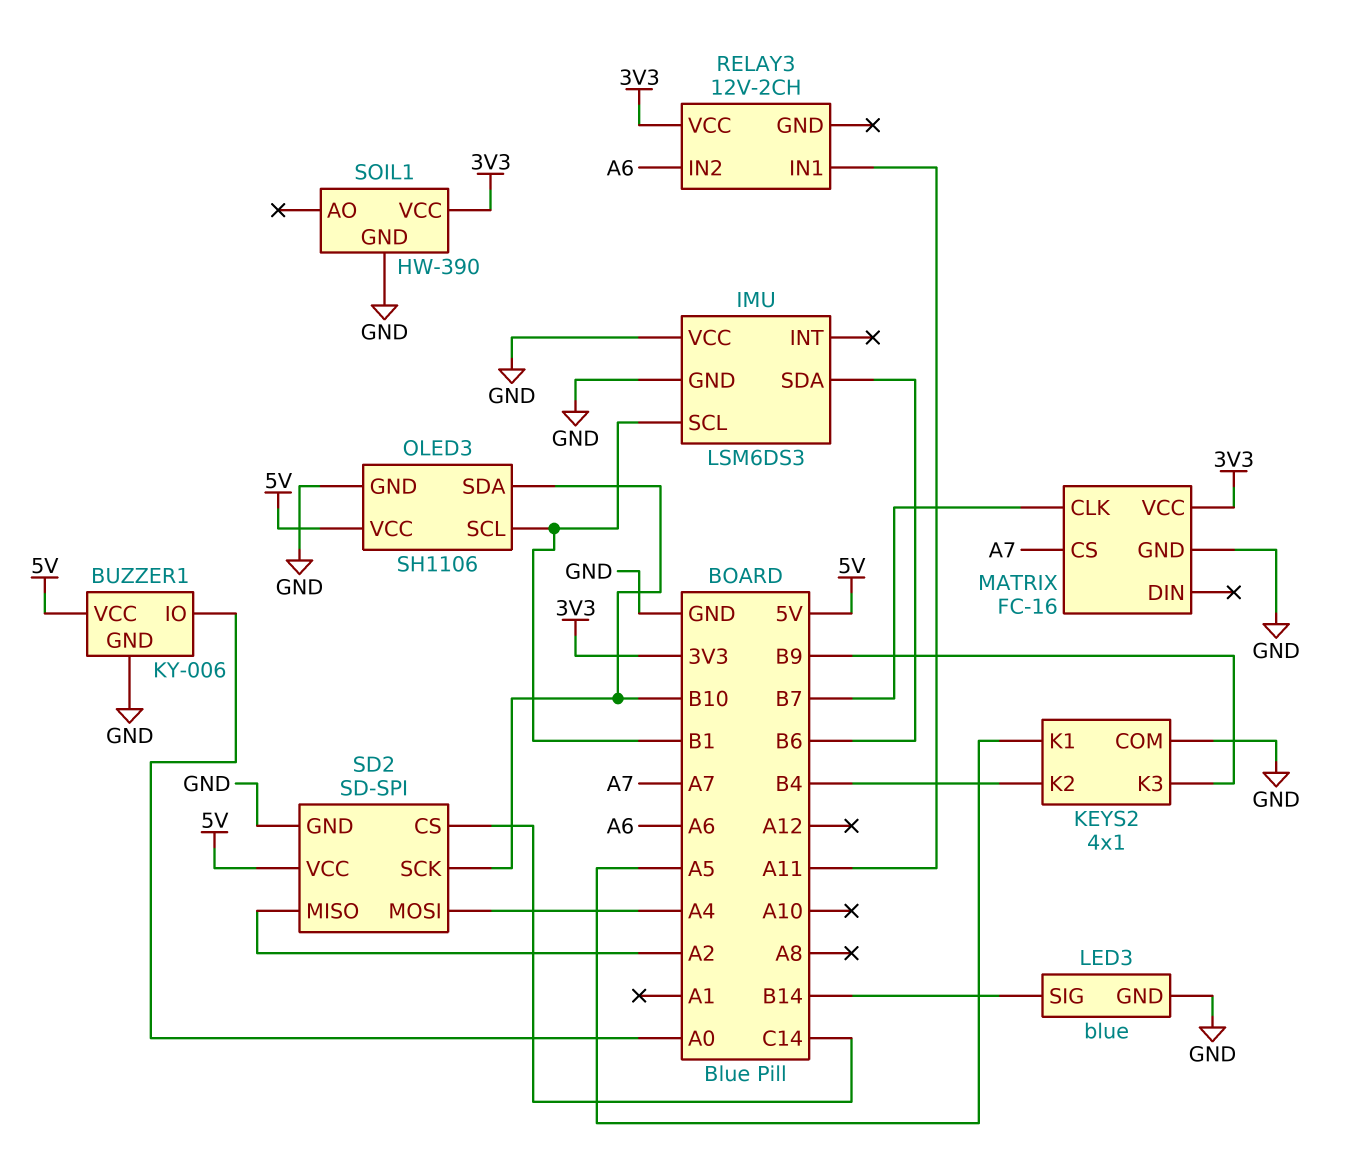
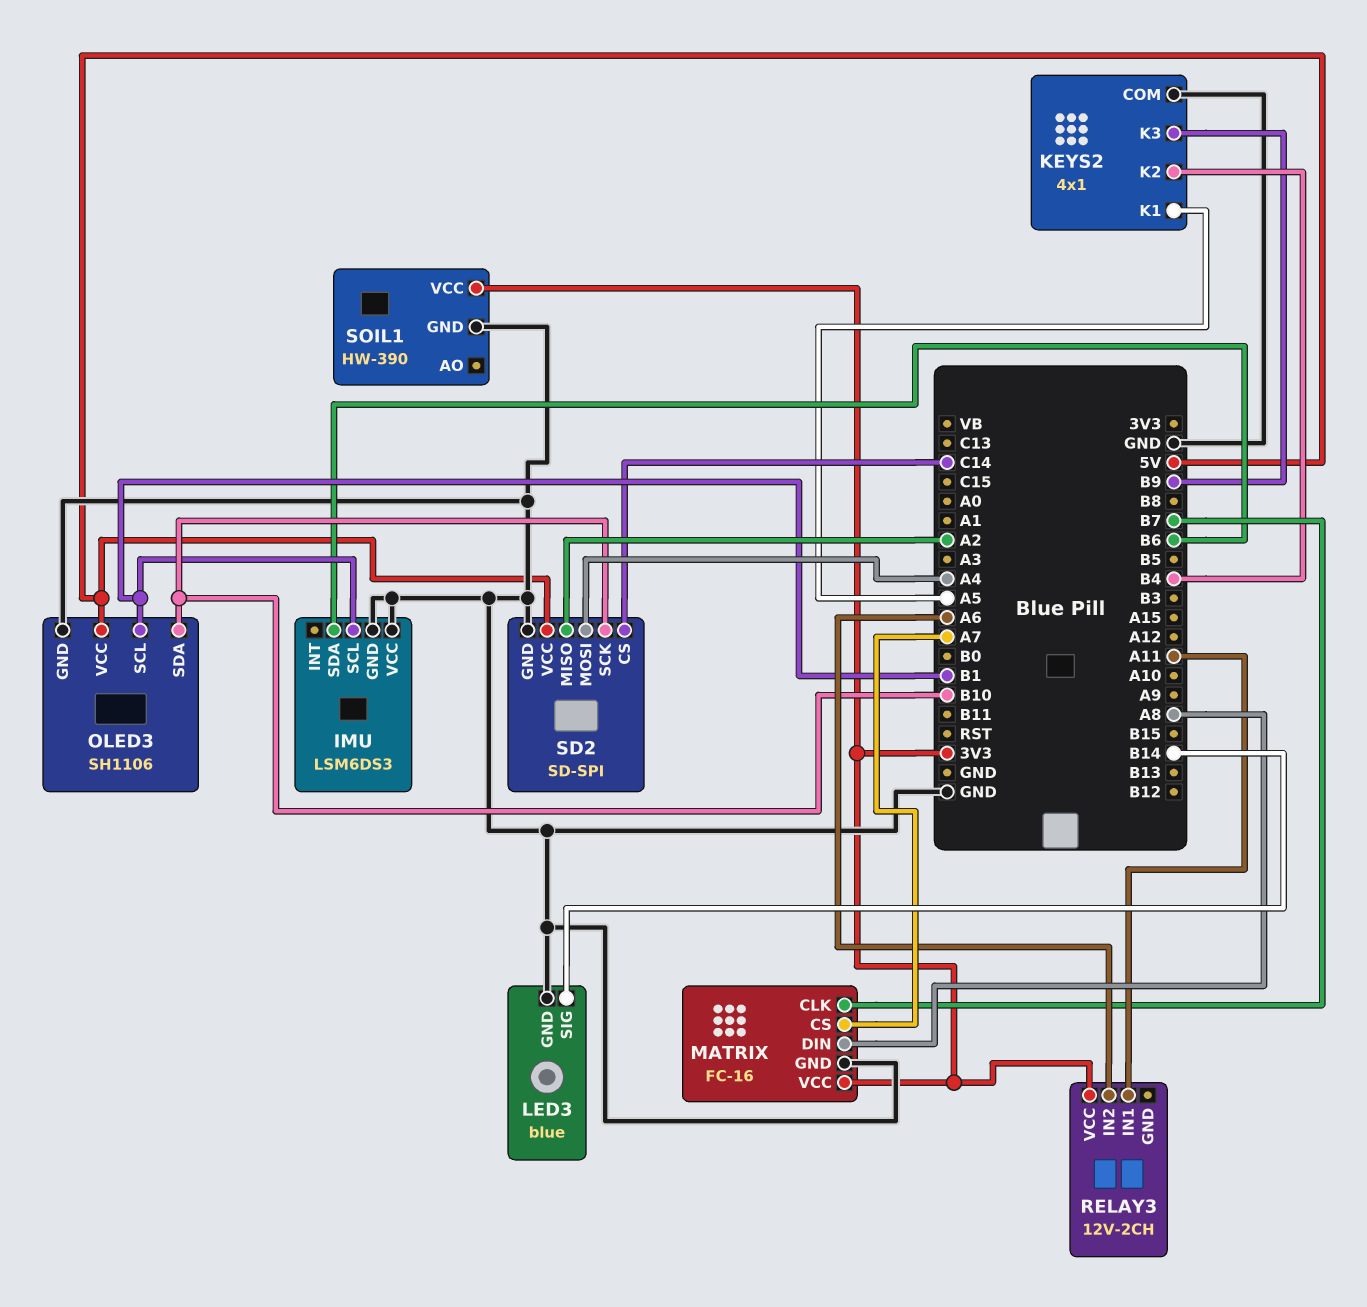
BUZZER1: KY-006 -> none
BUZZER1 pin GND: GND -> none
BUZZER1 pin IO: A0 -> none
BUZZER1 pin VCC: 5V -> none
MATRIX pin DIN: none -> A8

